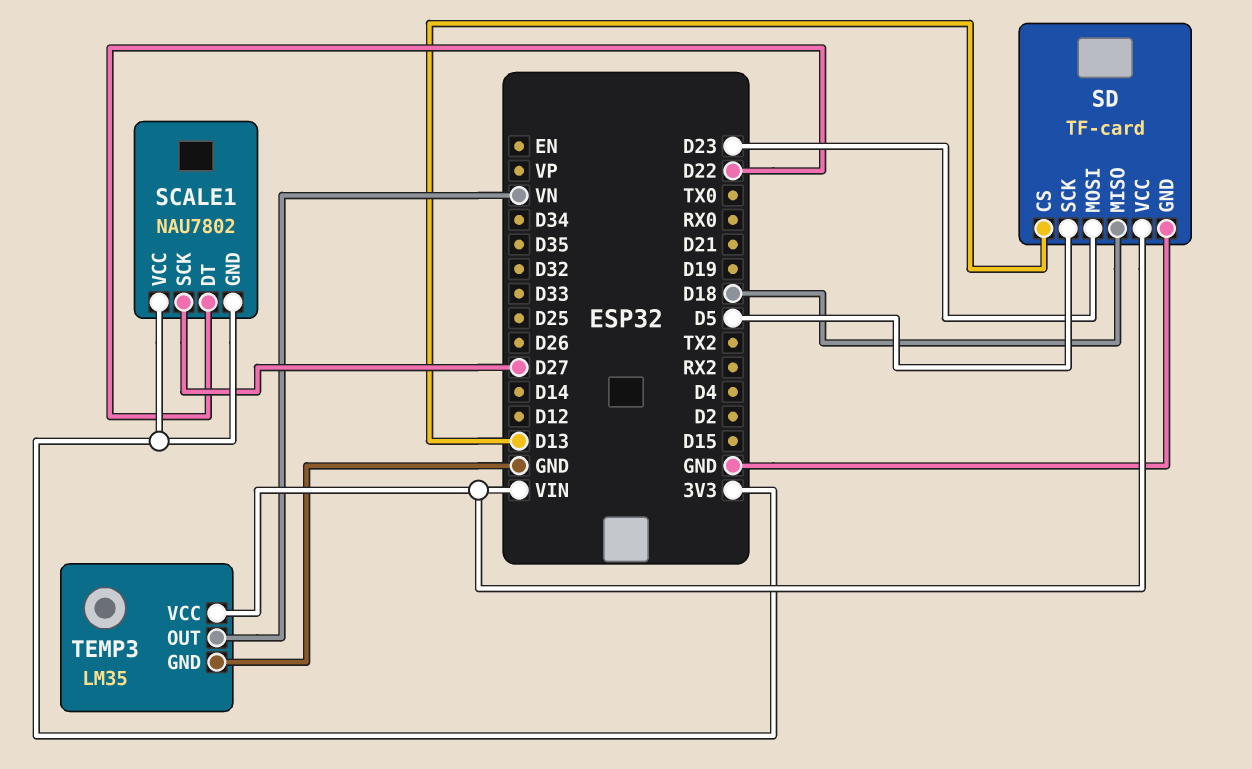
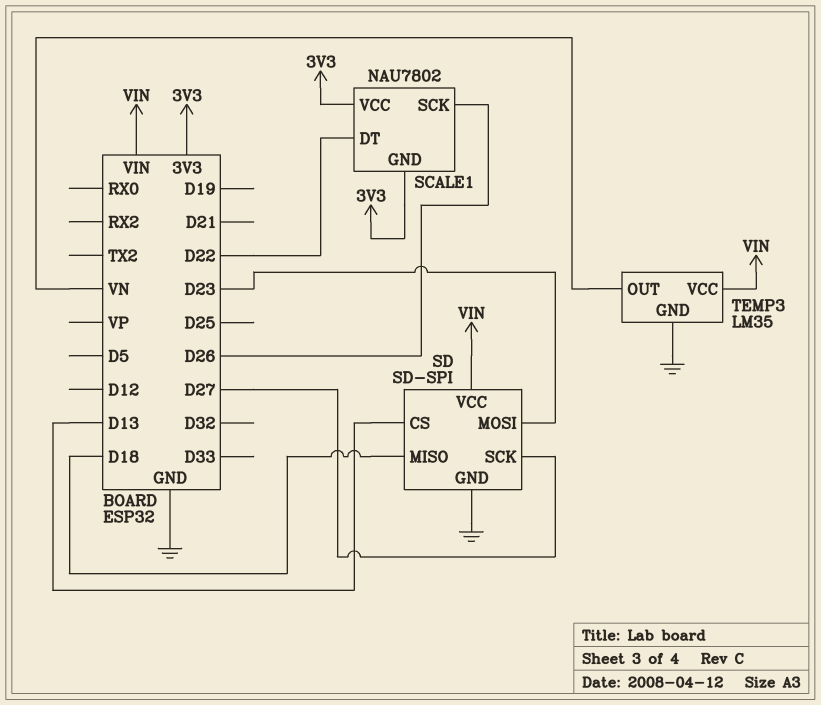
SCALE1 pin SCK: D27 -> D26
SD: TF-card -> SD-SPI
SD pin SCK: D5 -> D27

